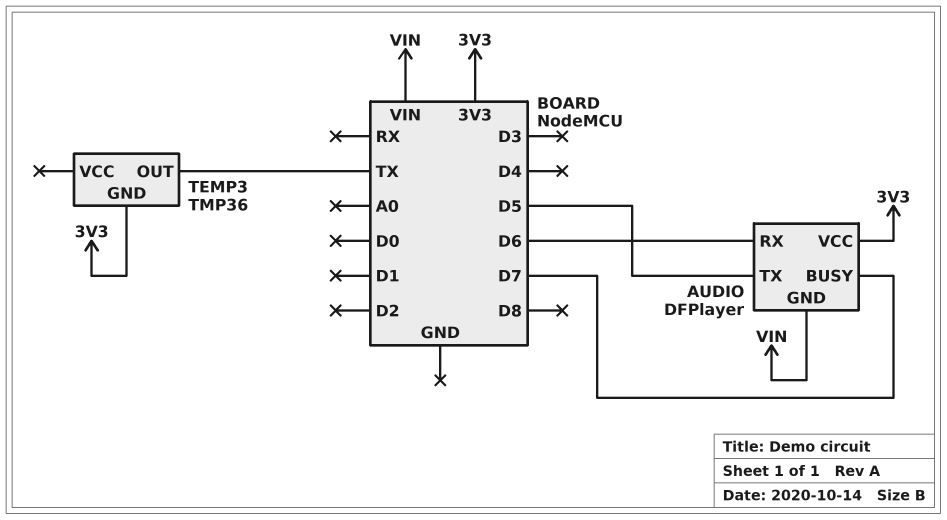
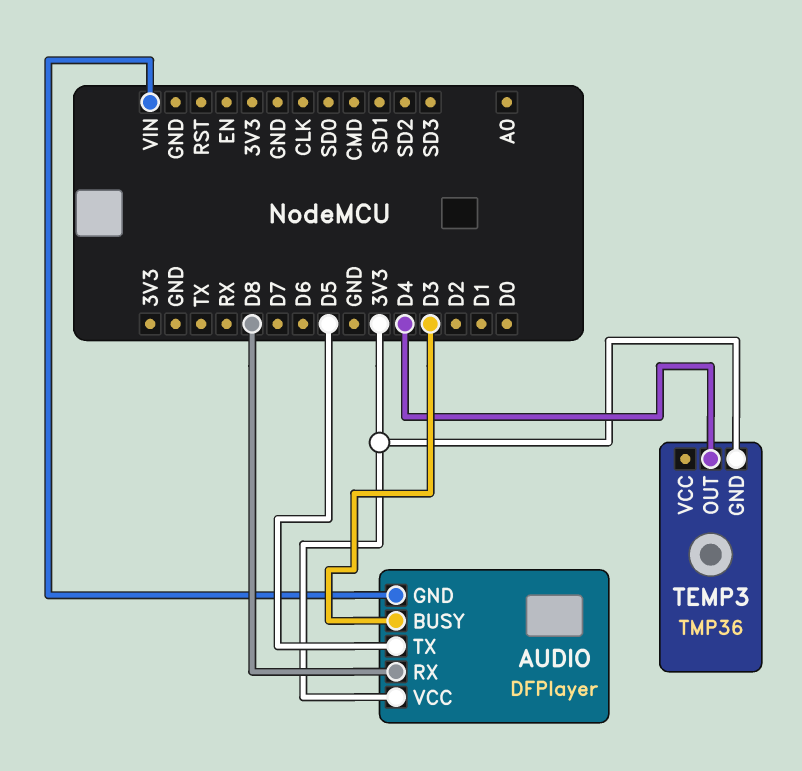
AUDIO pin BUSY: D7 -> D3
AUDIO pin RX: D6 -> D8
TEMP3 pin OUT: TX -> D4

